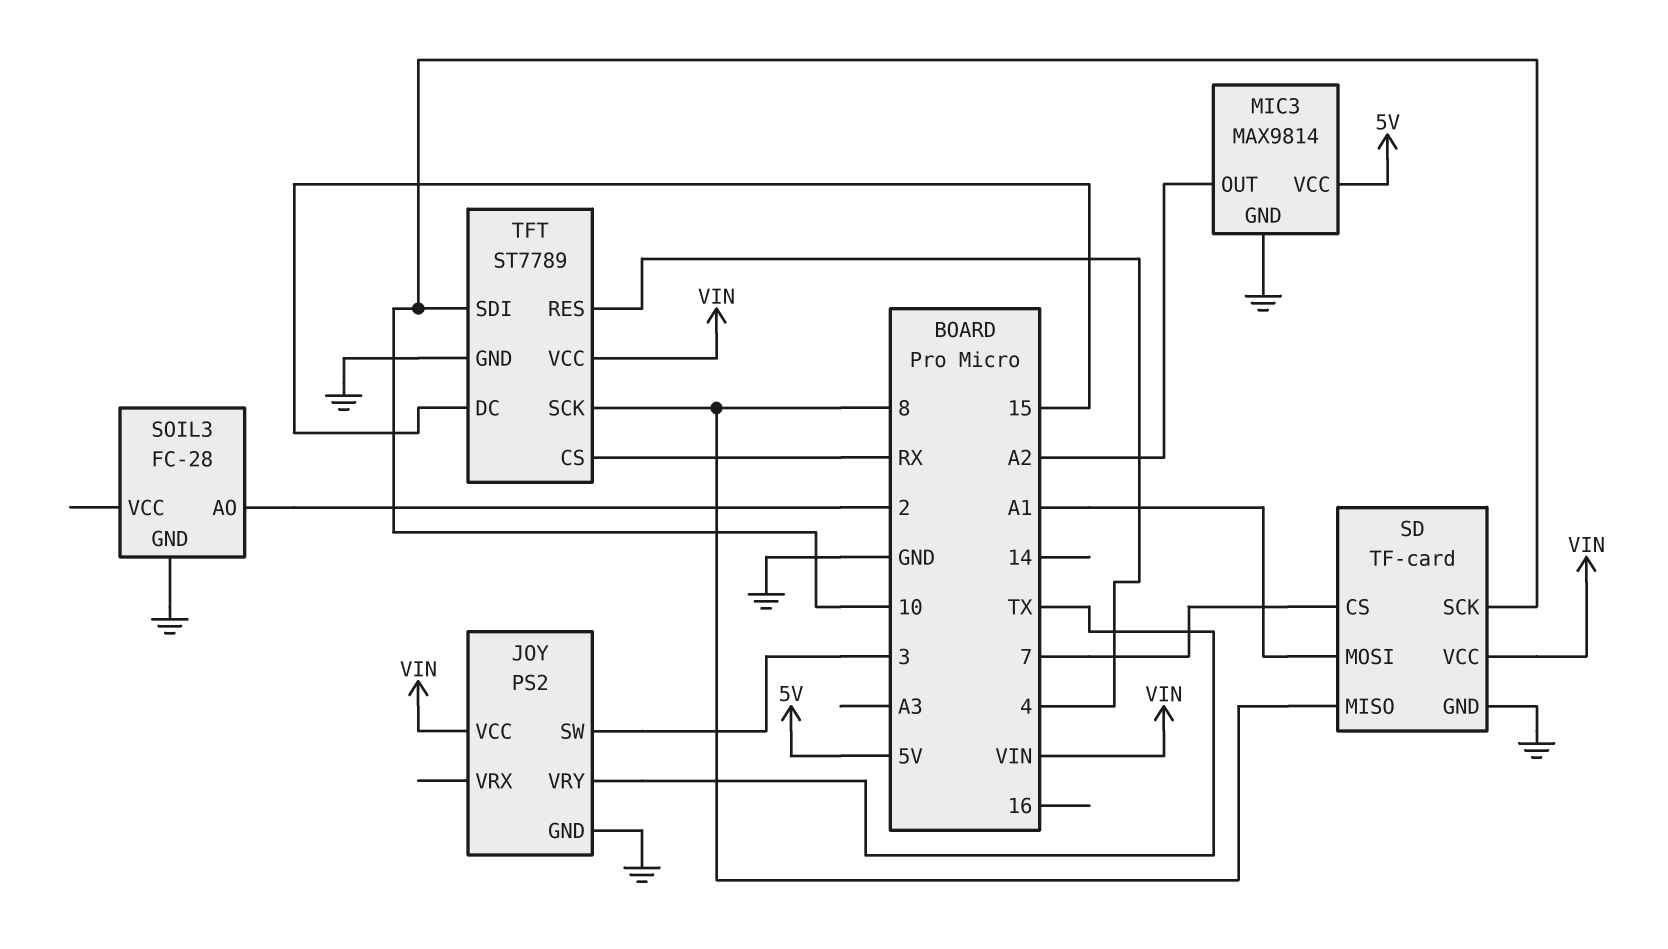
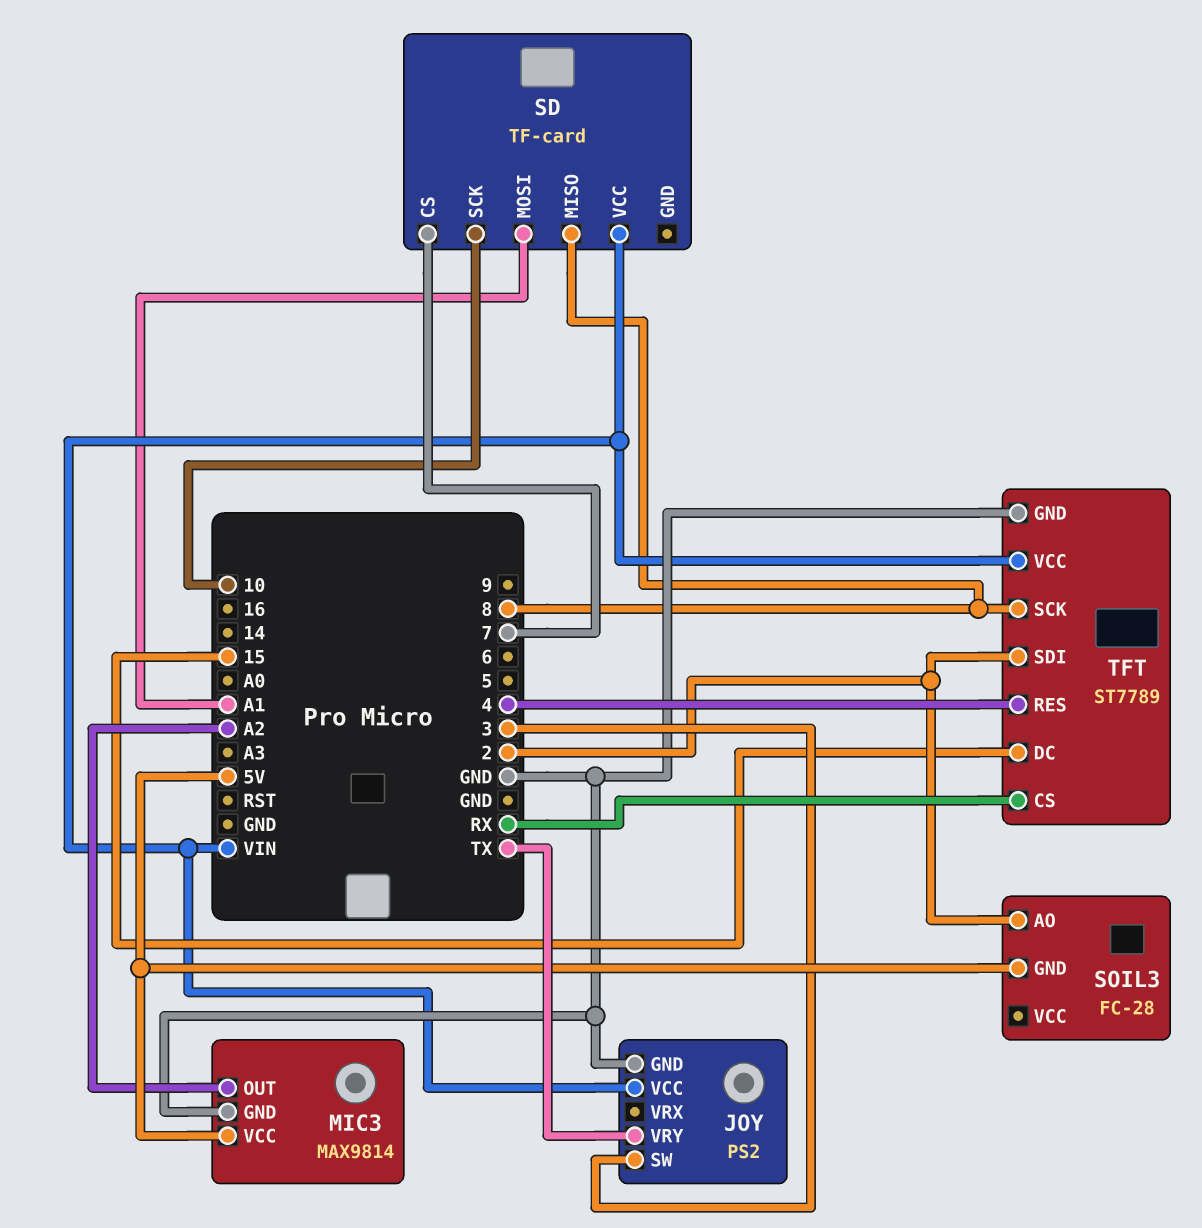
SD pin GND: GND -> none
SOIL3 pin GND: GND -> 5V
TFT pin SDI: 10 -> 2

